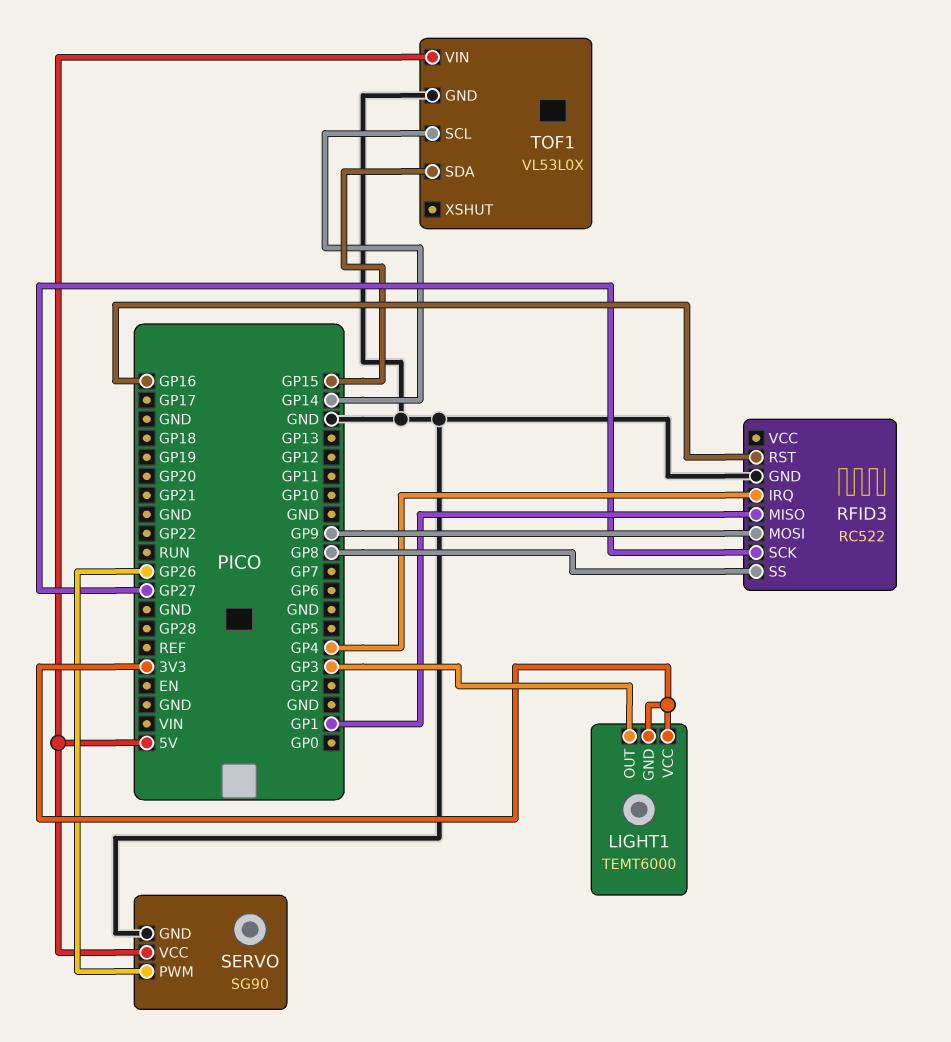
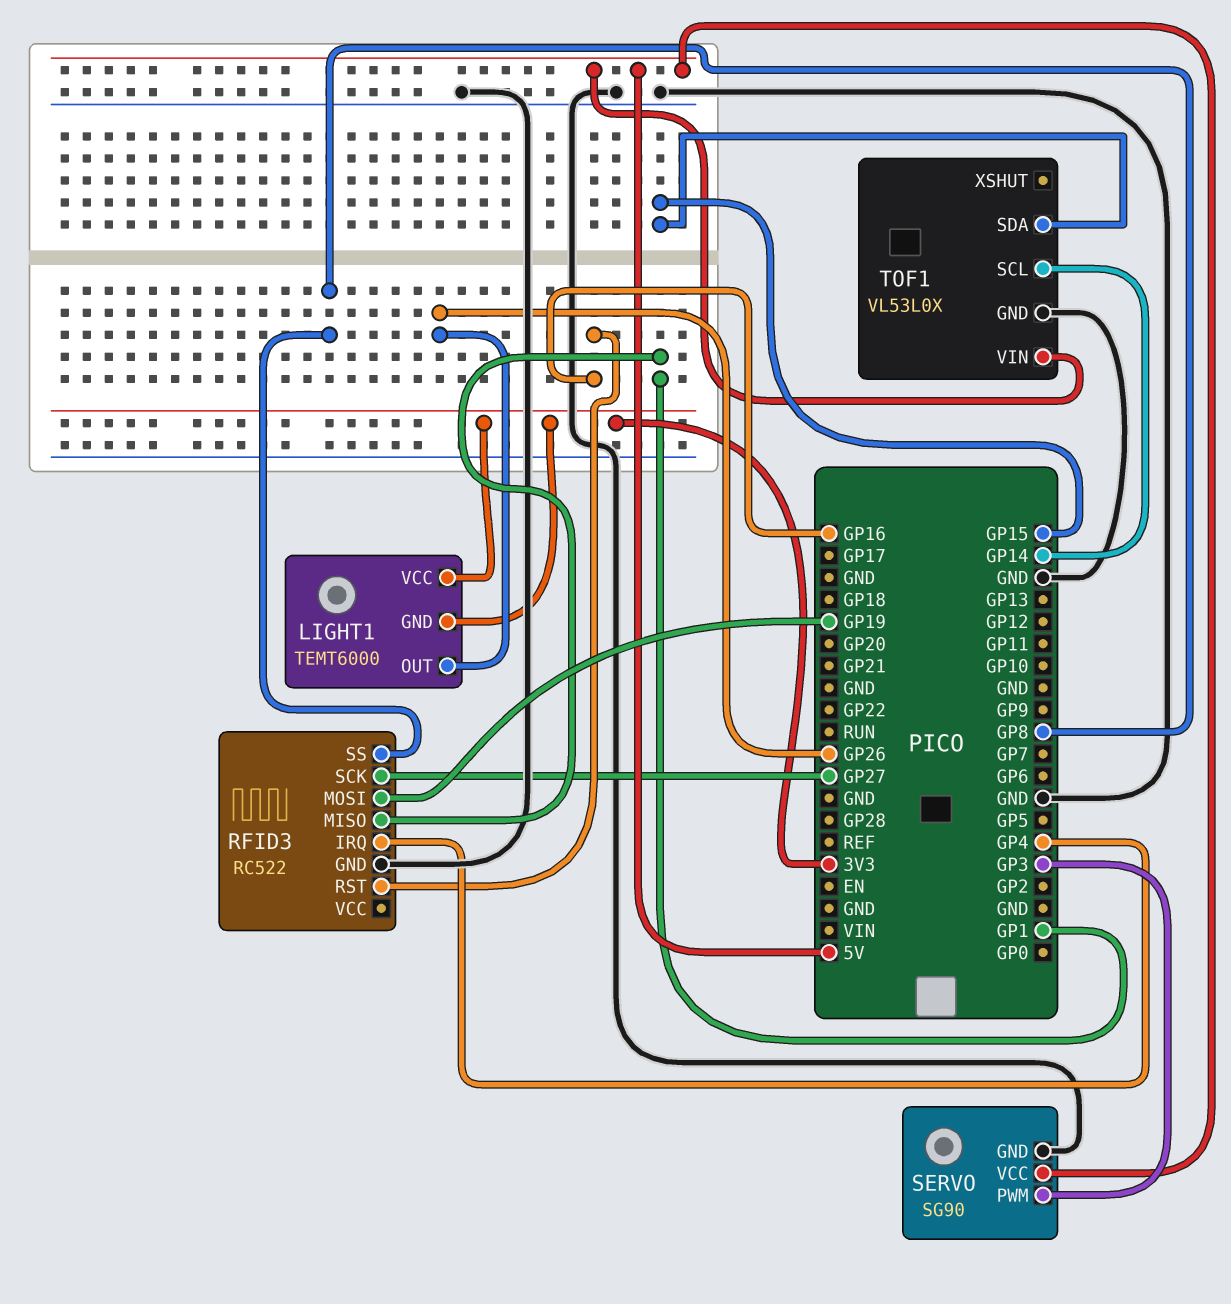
LIGHT1 pin OUT: GP3 -> GP26
RFID3 pin MOSI: GP9 -> GP19
SERVO pin PWM: GP26 -> GP3

